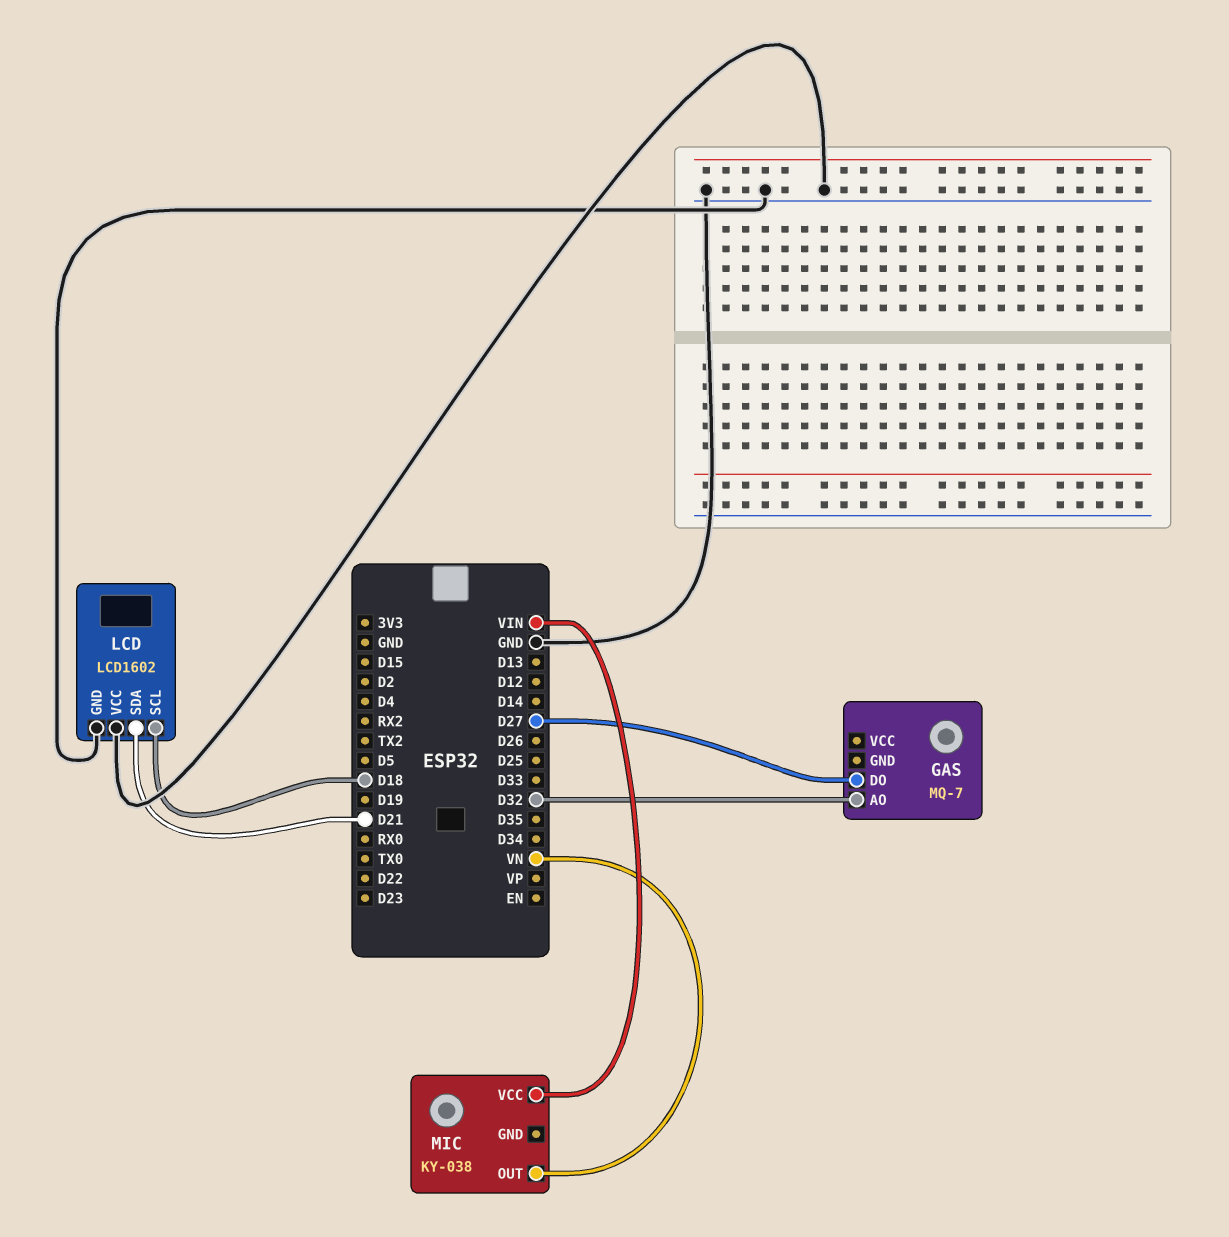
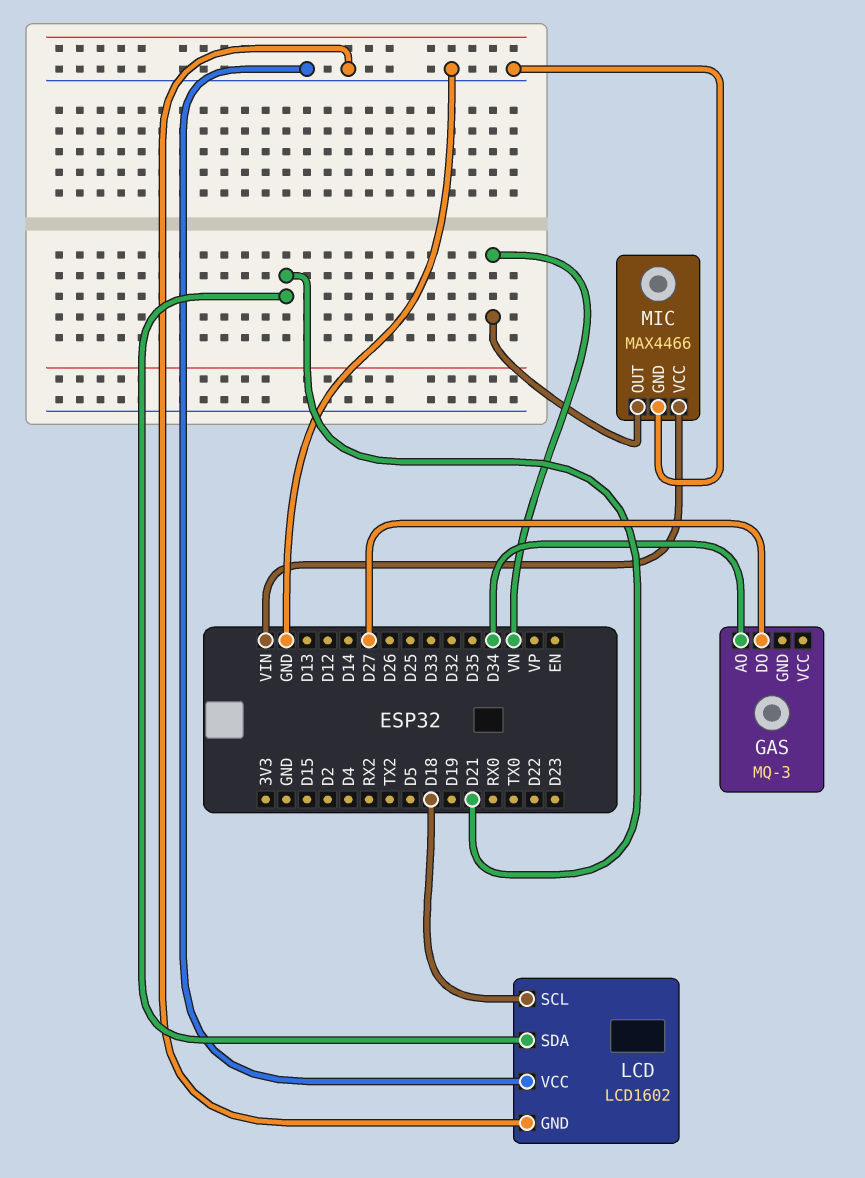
GAS: MQ-7 -> MQ-3
GAS pin AO: D32 -> D34
MIC: KY-038 -> MAX4466
MIC pin GND: none -> GND

